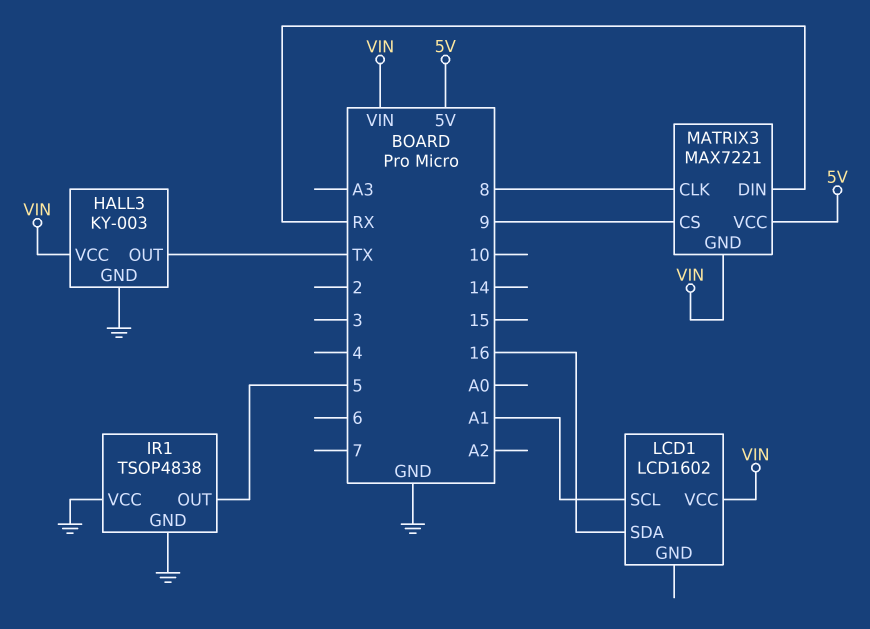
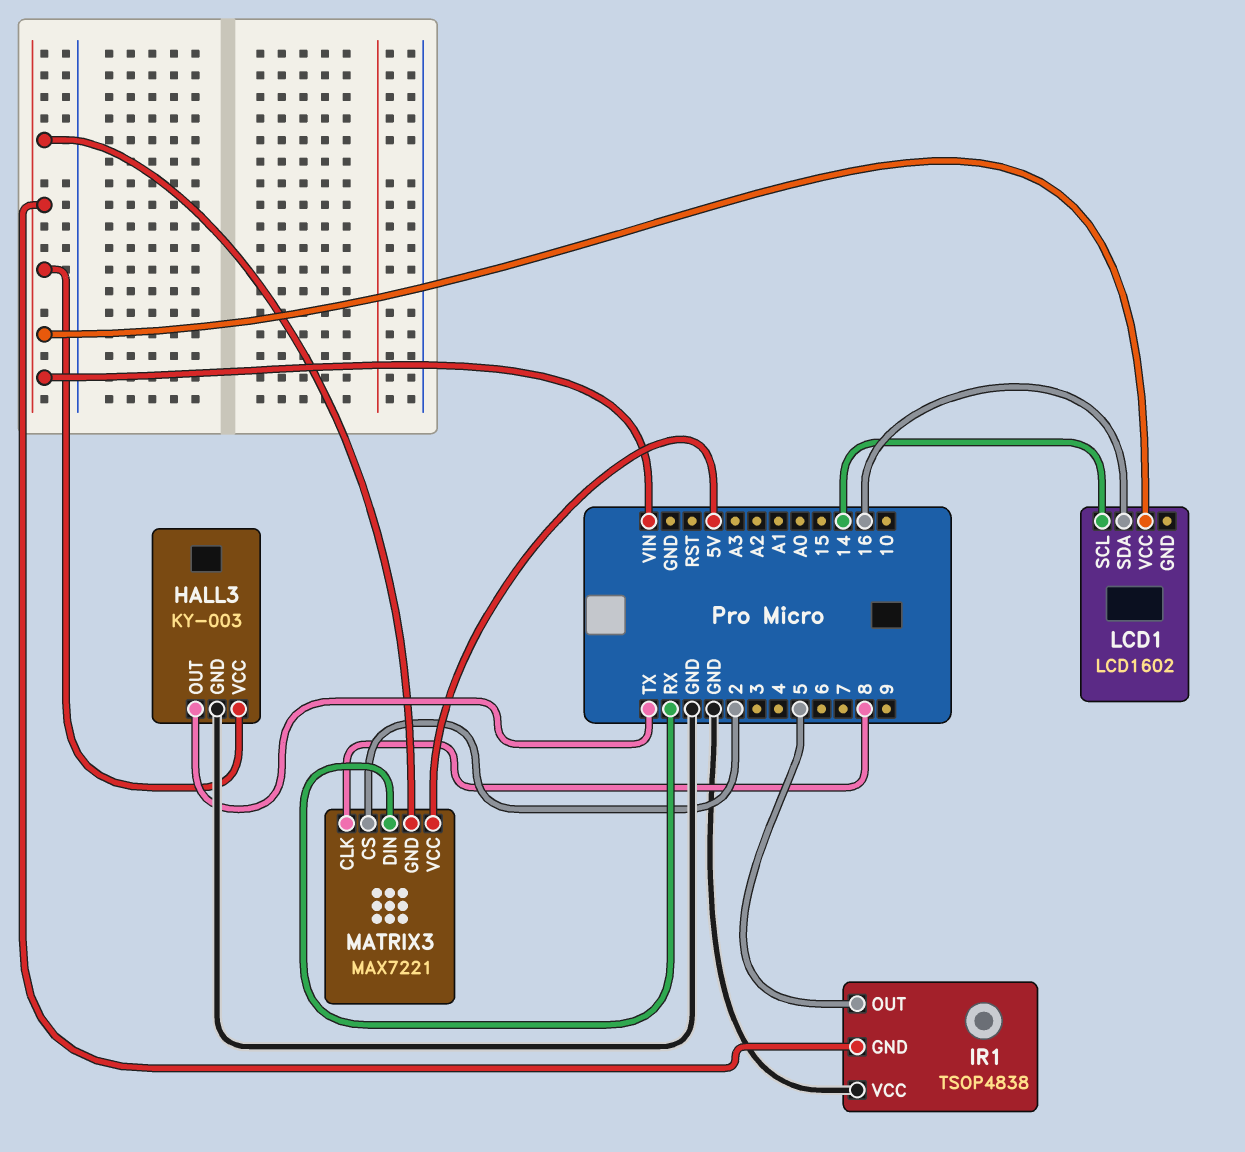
IR1 pin GND: GND -> VIN
LCD1 pin SCL: A1 -> 14
MATRIX3 pin CS: 9 -> 2

